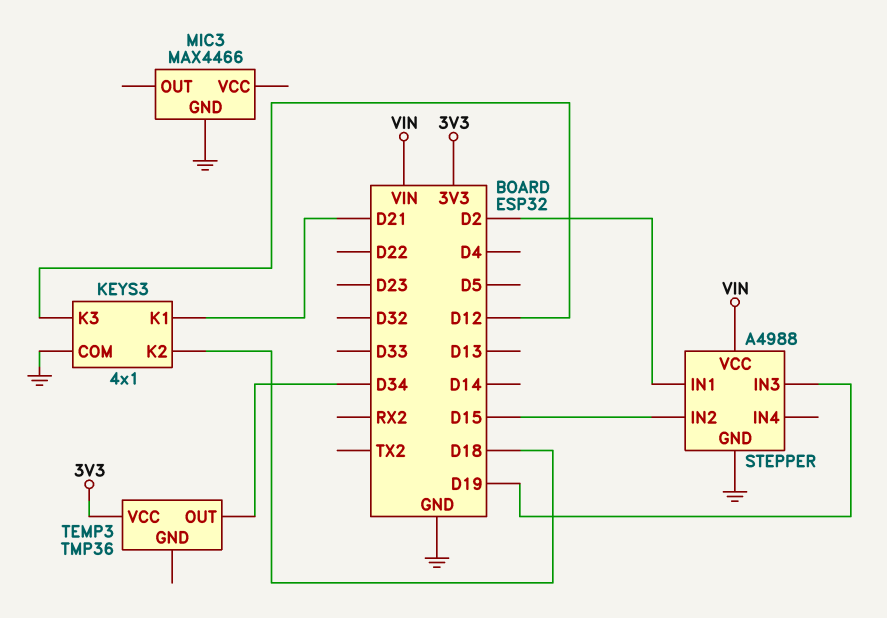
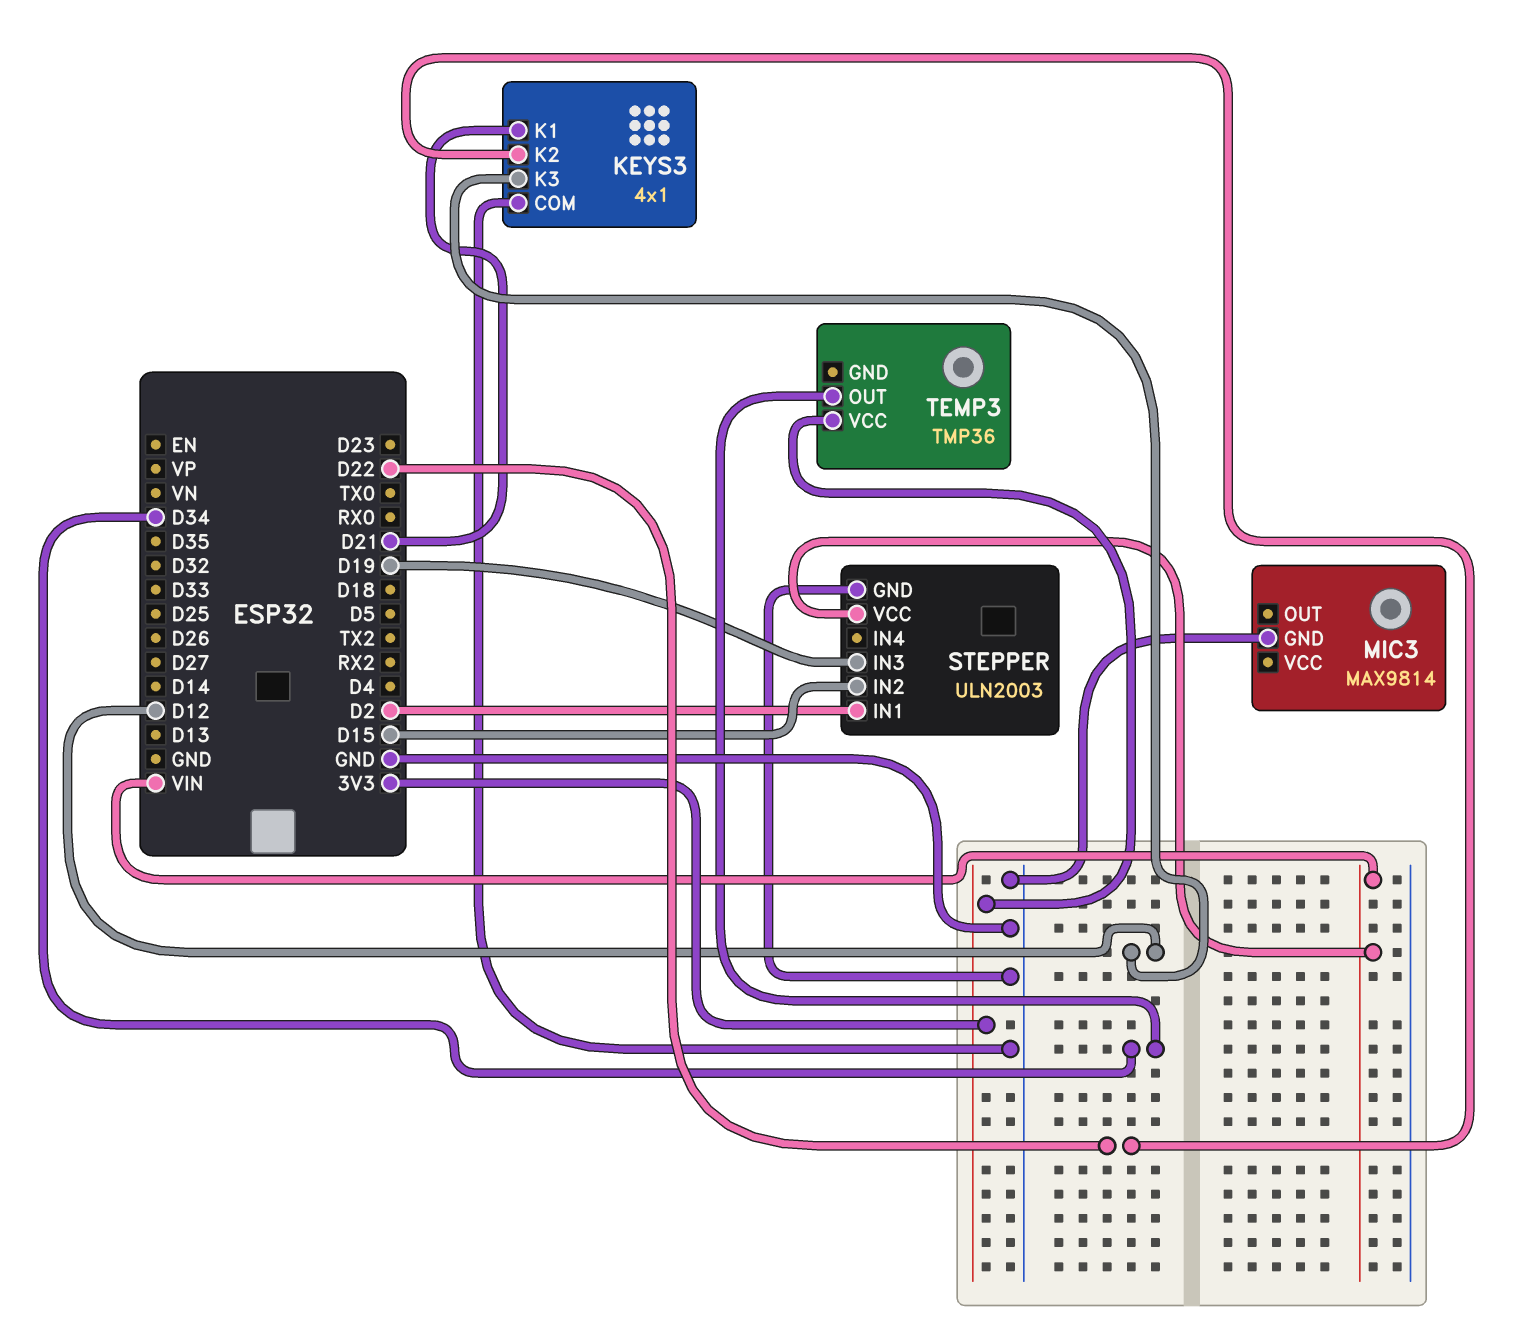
KEYS3 pin K2: D18 -> D22
MIC3: MAX4466 -> MAX9814
STEPPER: A4988 -> ULN2003

